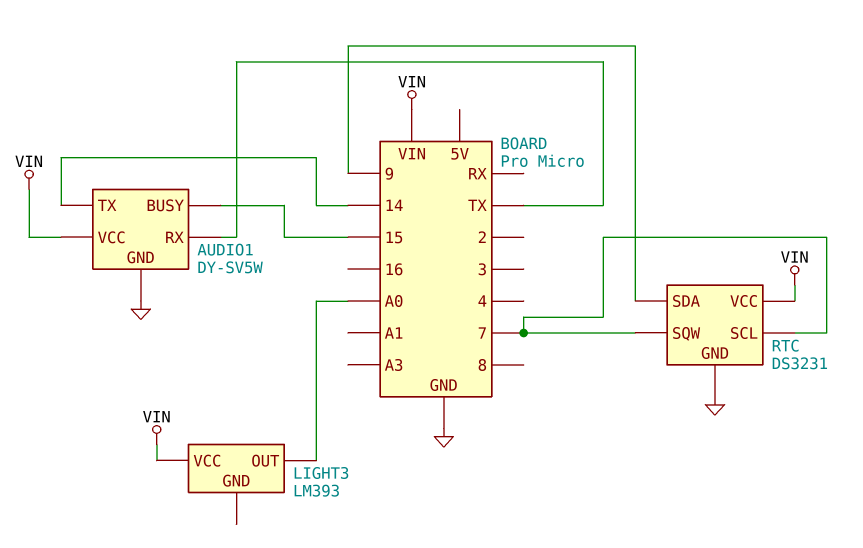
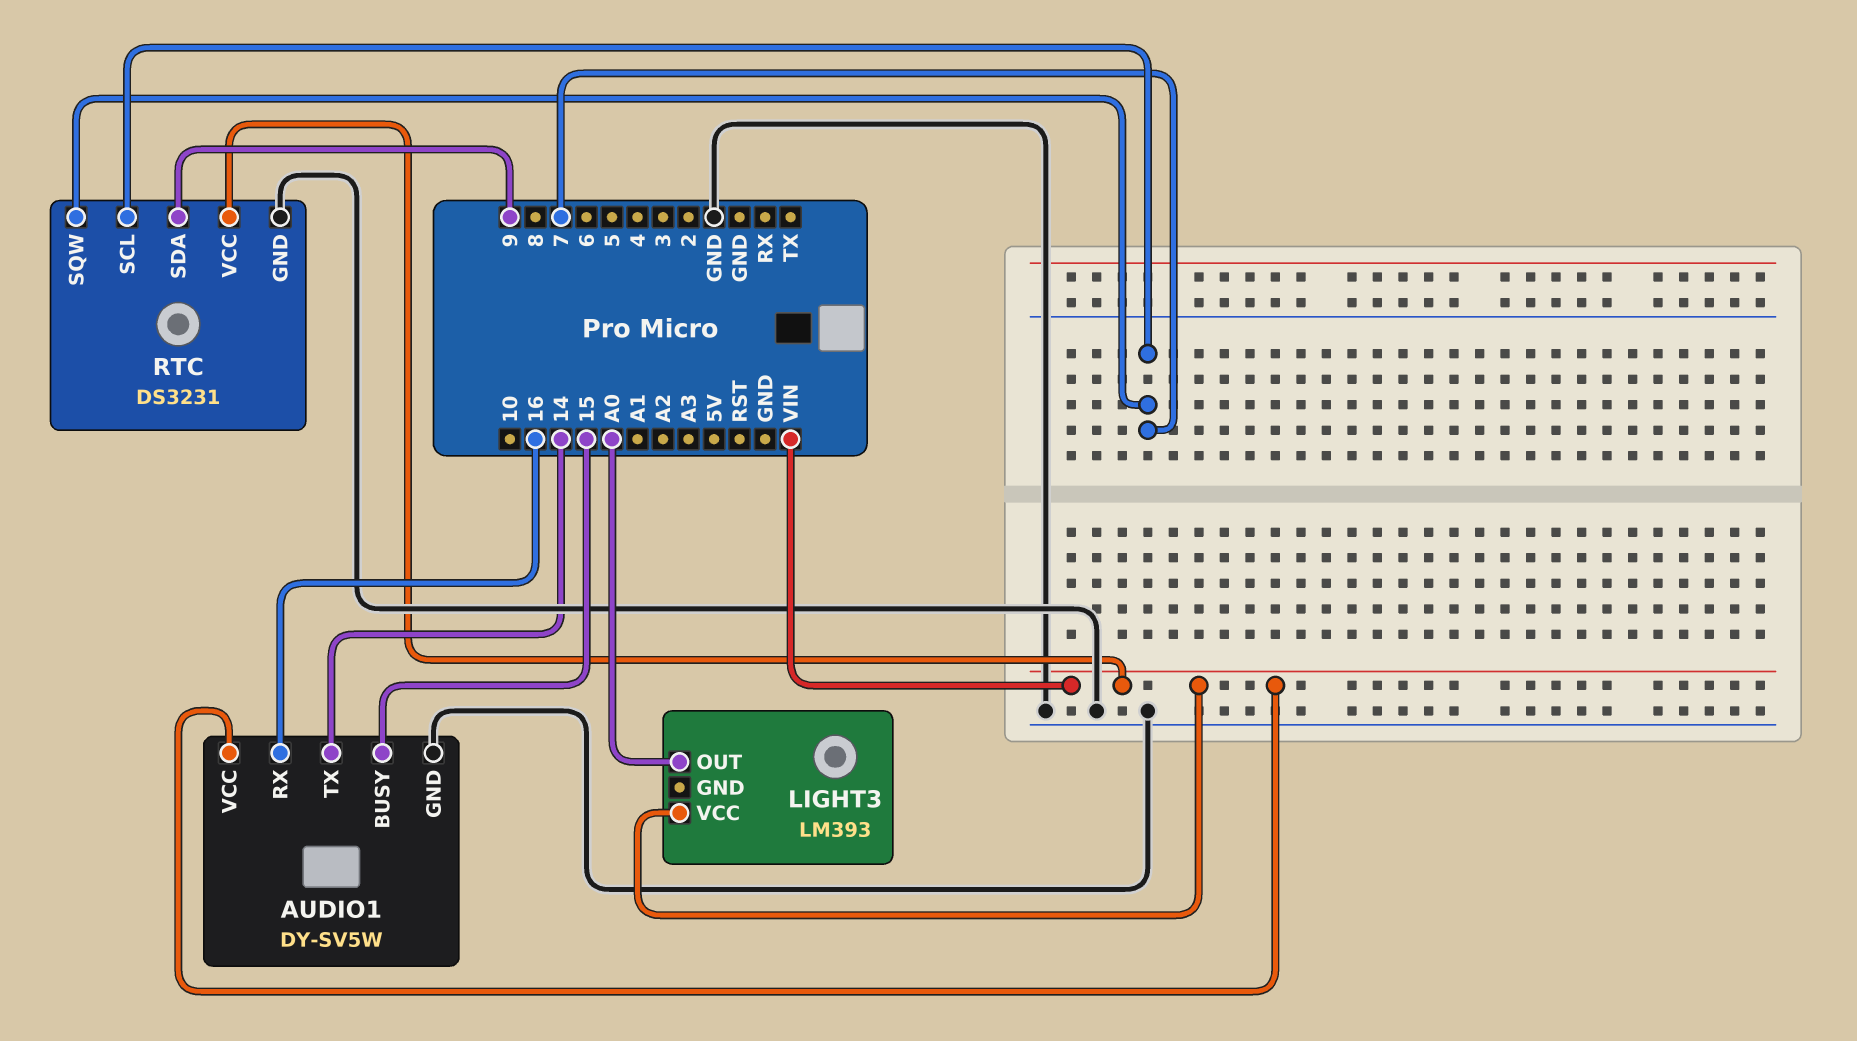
AUDIO1 pin RX: TX -> 16

